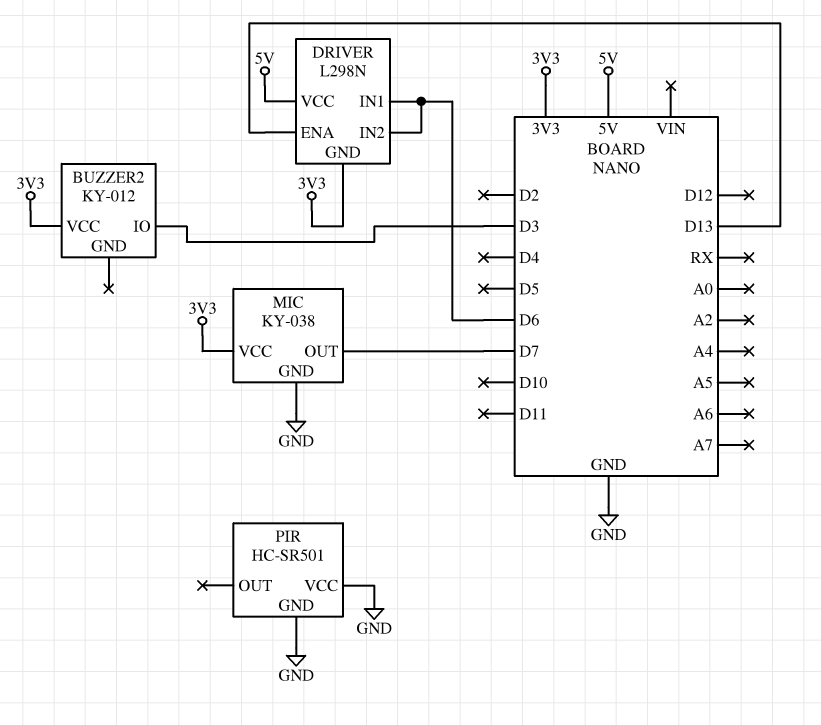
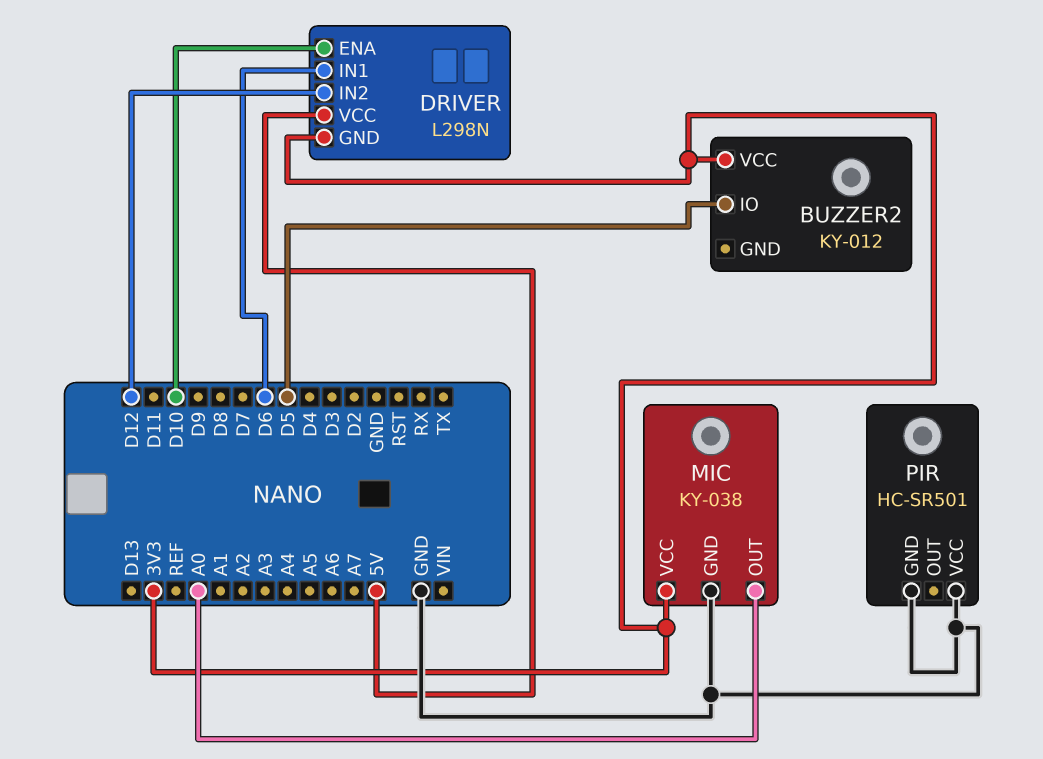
BUZZER2 pin IO: D3 -> D5
DRIVER pin ENA: D13 -> D10
DRIVER pin IN2: D6 -> D12
MIC pin OUT: D7 -> A0

